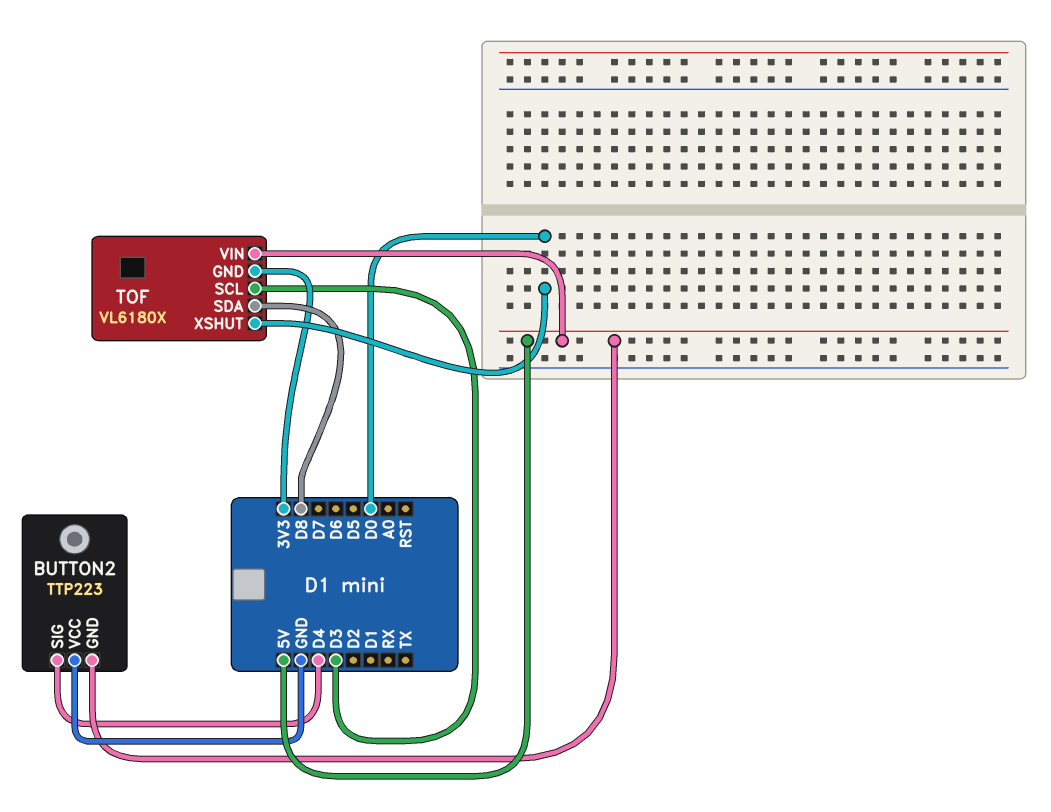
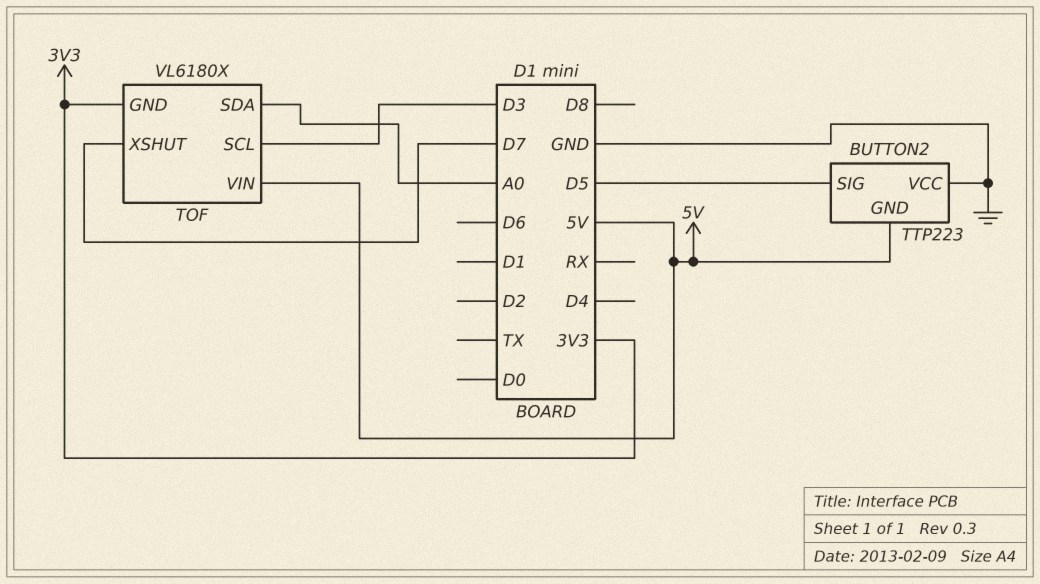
BUTTON2 pin SIG: D4 -> D5
TOF pin SDA: D8 -> A0
TOF pin XSHUT: D0 -> D7

